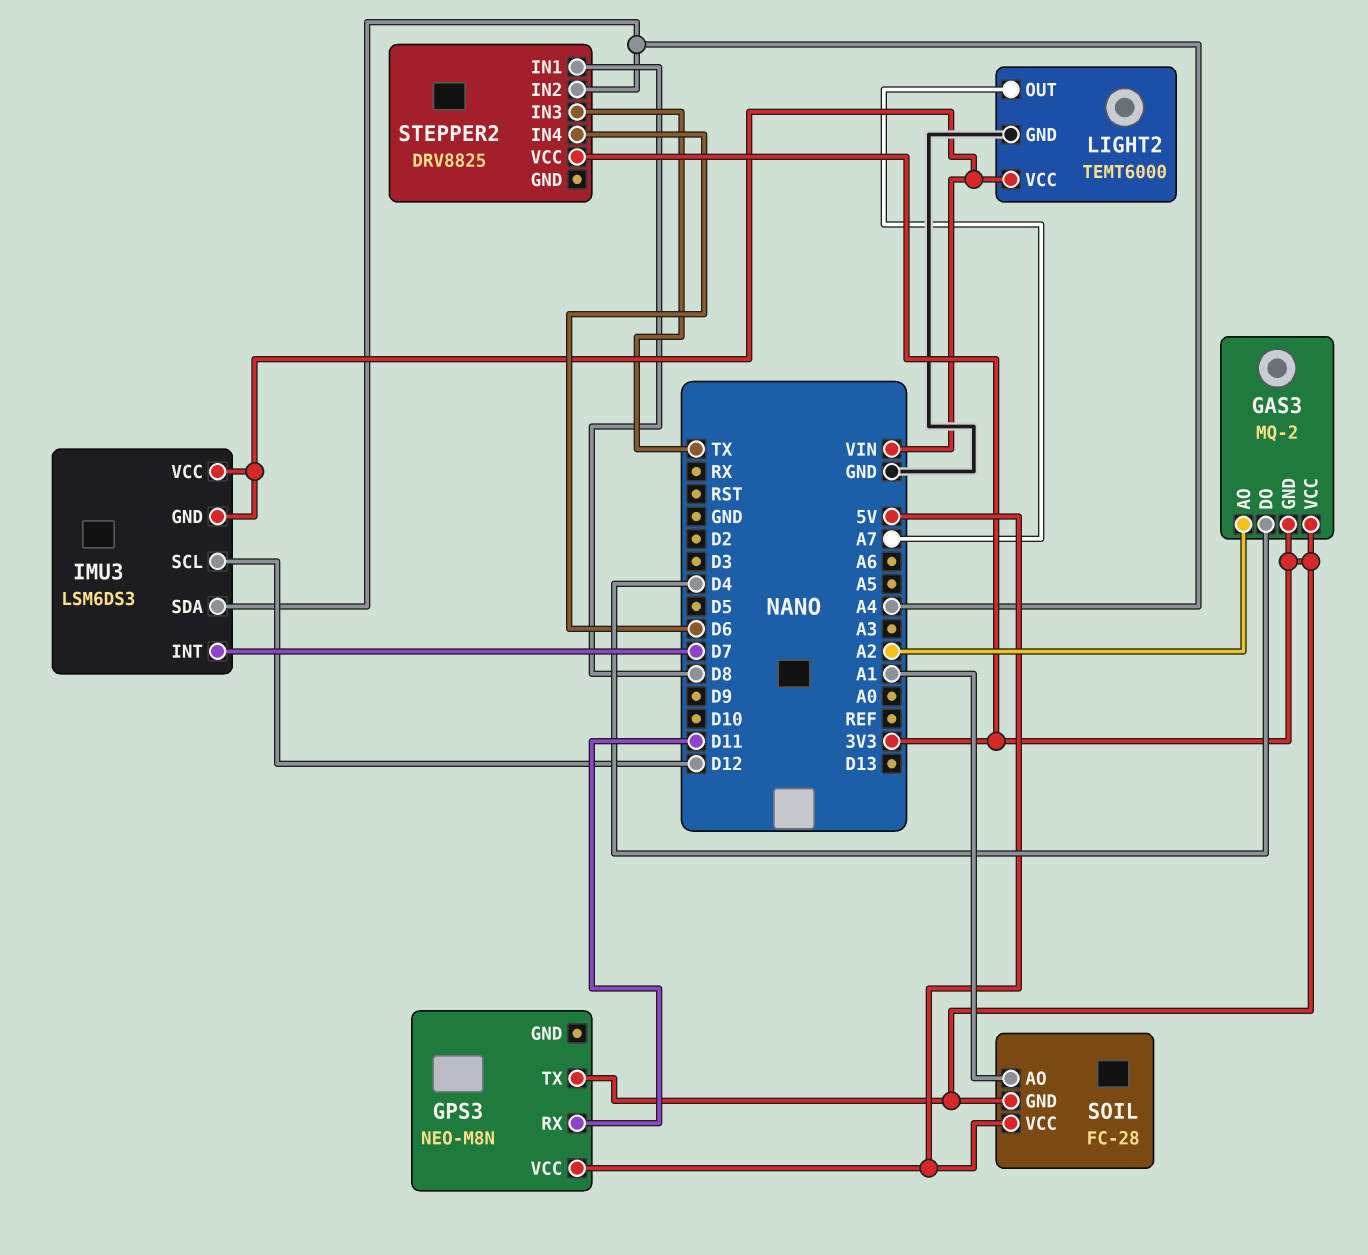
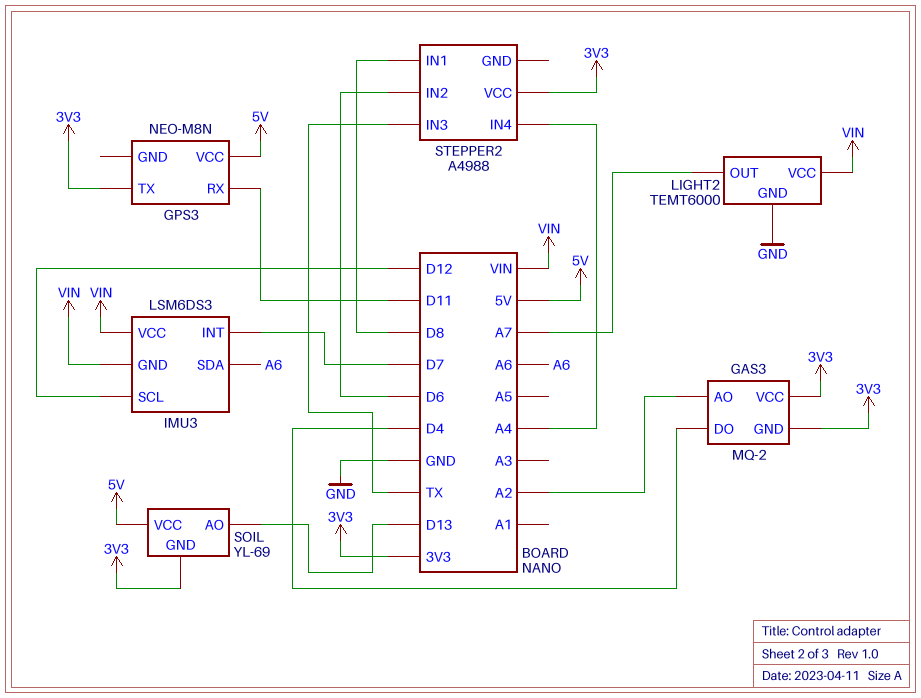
IMU3 pin SDA: A4 -> A6
SOIL: FC-28 -> YL-69
SOIL pin AO: A1 -> D13
STEPPER2: DRV8825 -> A4988
STEPPER2 pin IN2: A4 -> D6
STEPPER2 pin IN4: D6 -> A4

